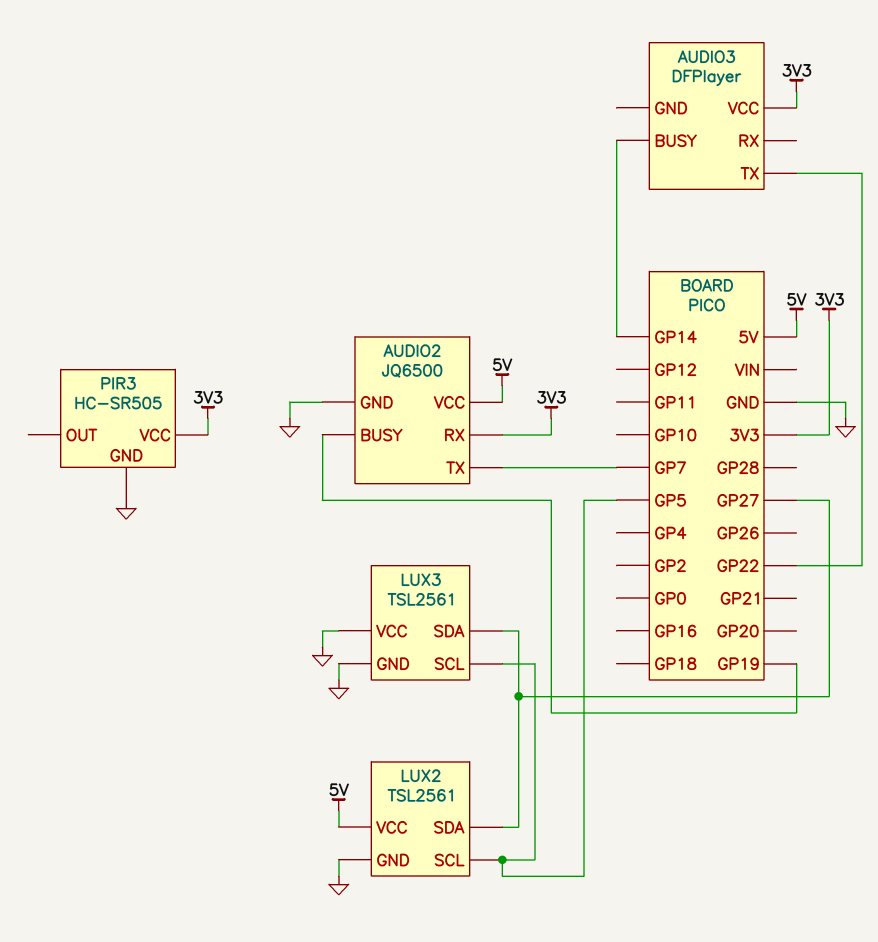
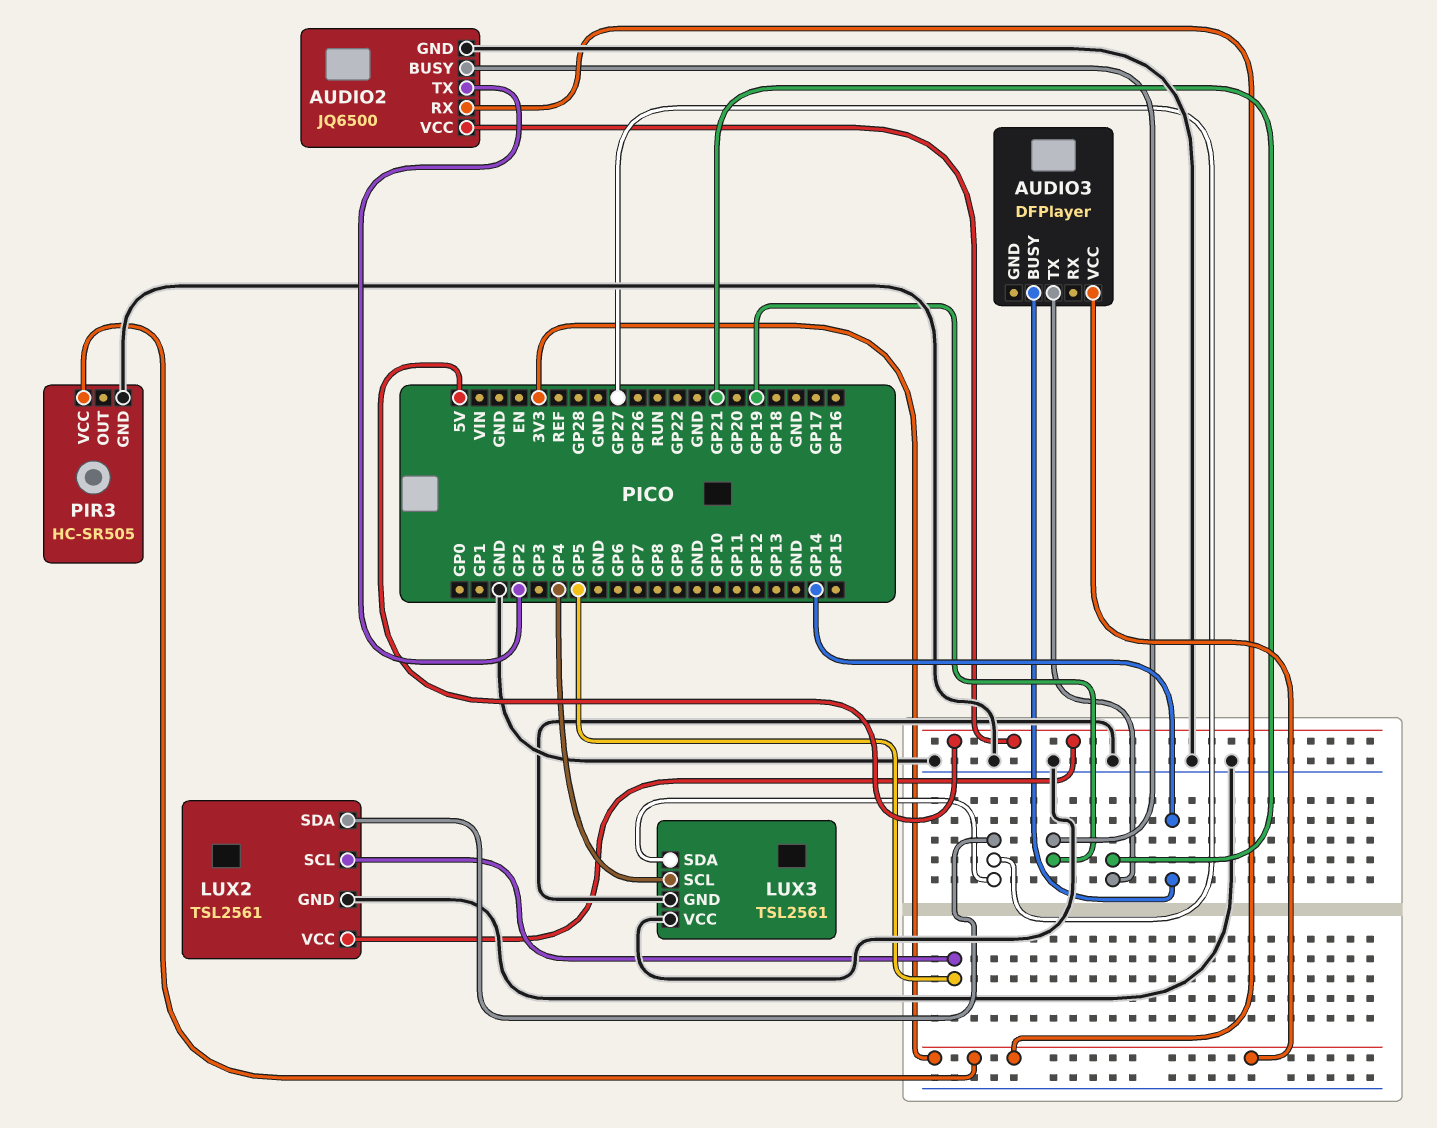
AUDIO2 pin TX: GP7 -> GP2
AUDIO3 pin TX: GP22 -> GP21
LUX3 pin SCL: GP5 -> GP4

